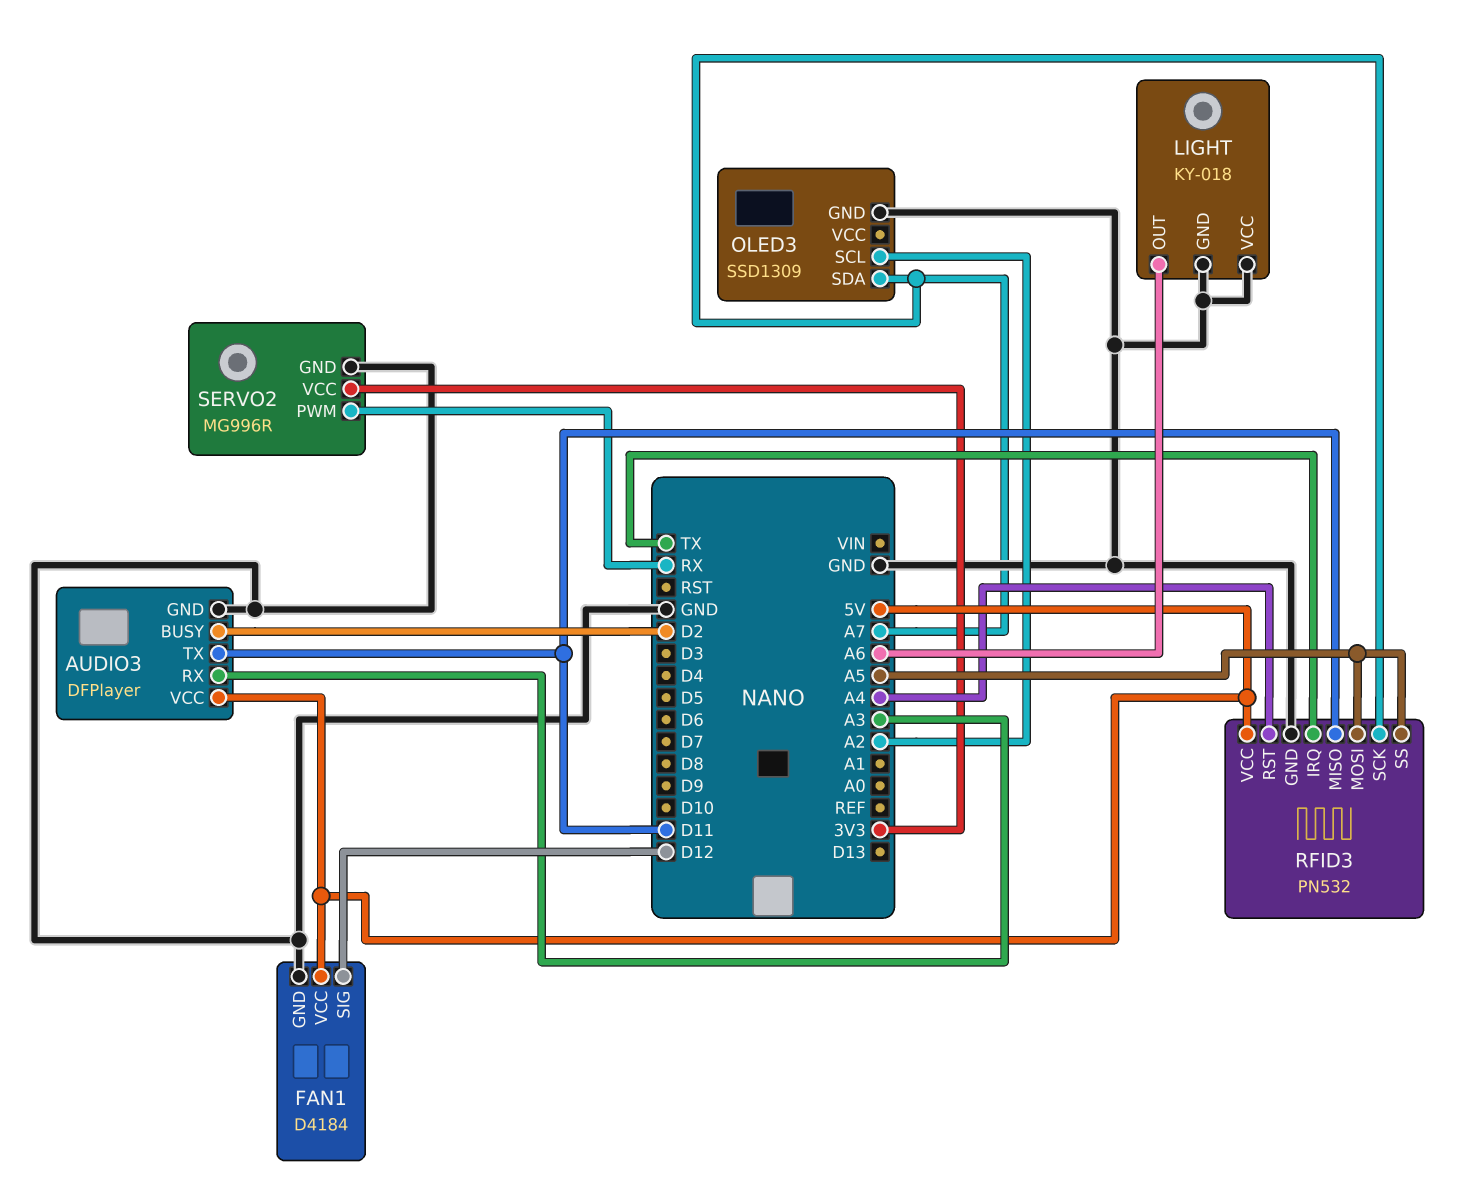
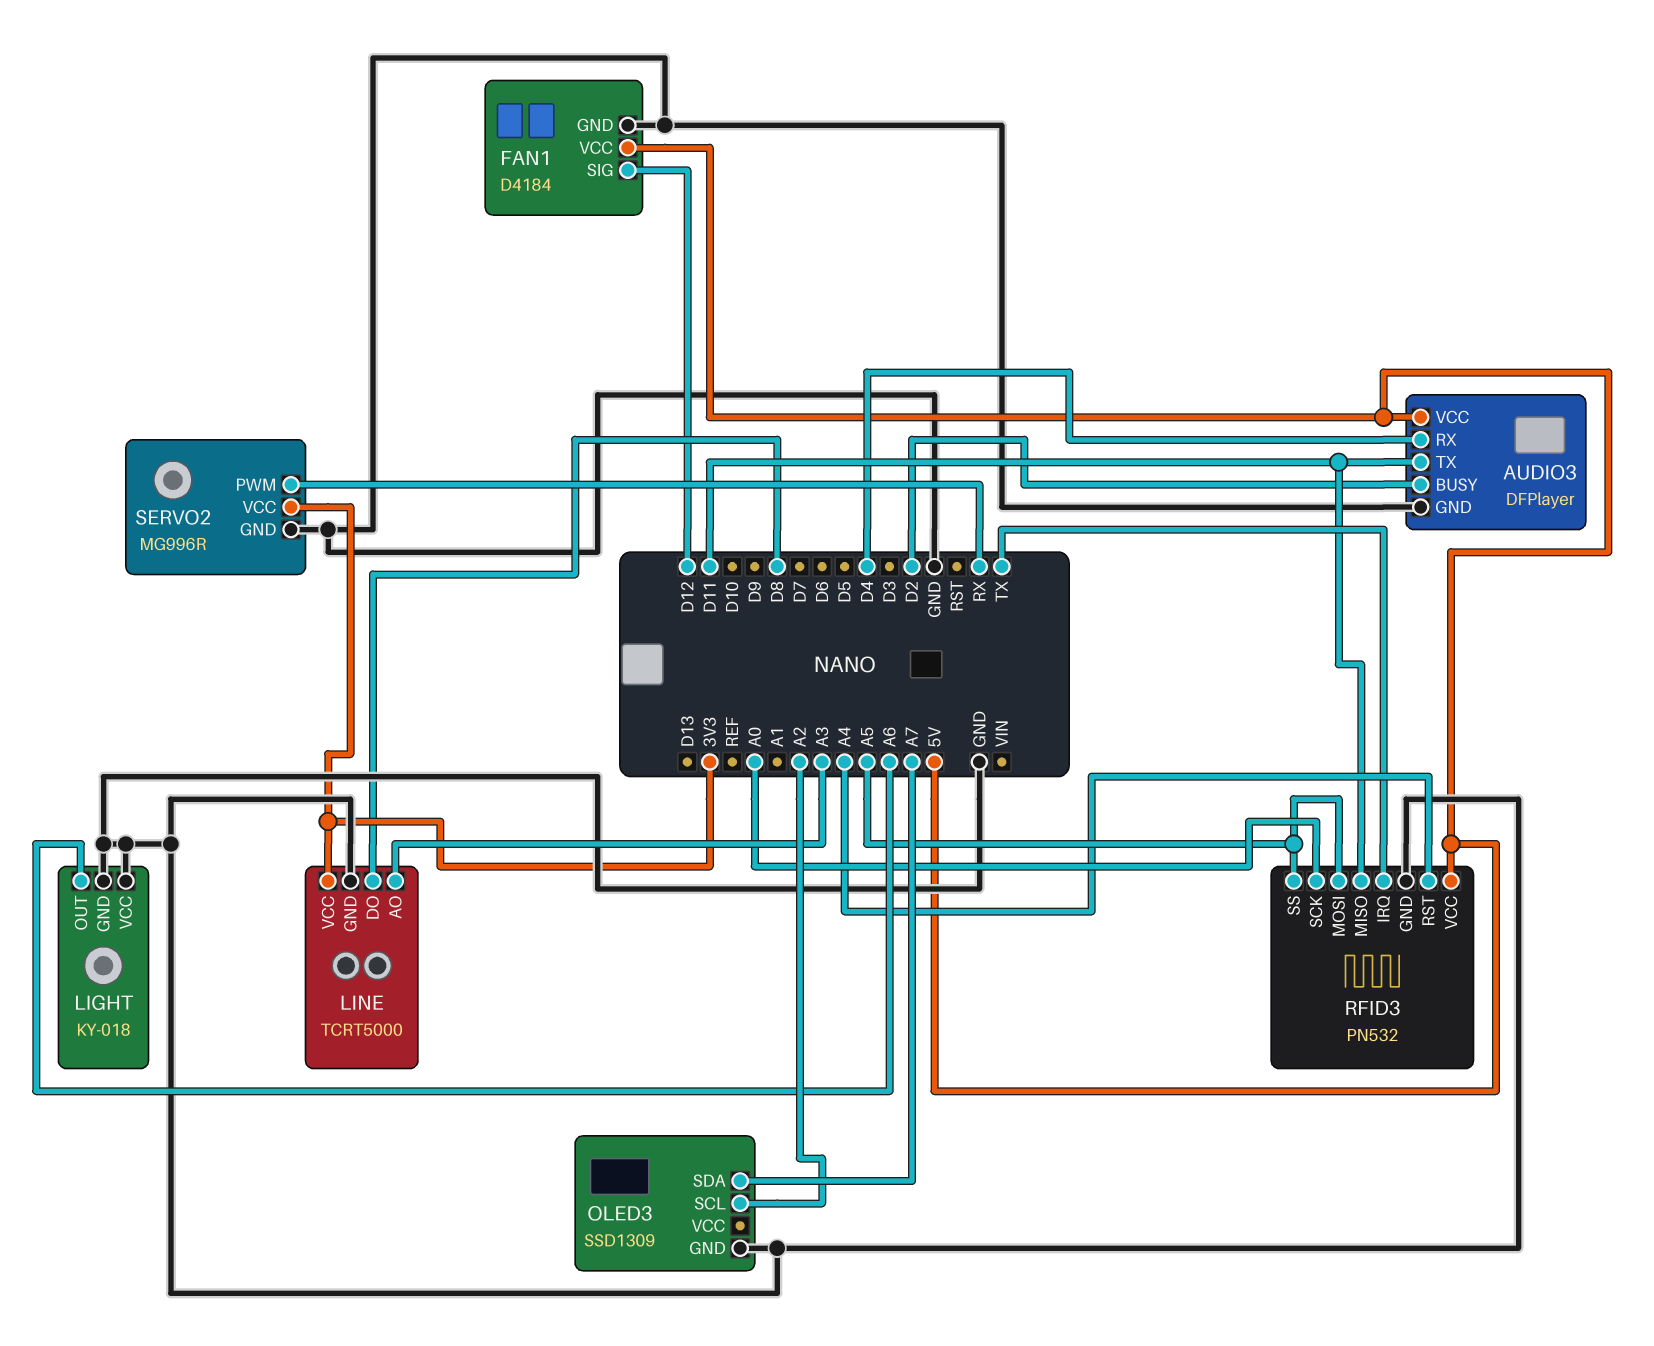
AUDIO3 pin RX: A3 -> D4
LINE: none -> TCRT5000
LINE pin AO: none -> A3
LINE pin DO: none -> D8
LINE pin GND: none -> GND
LINE pin VCC: none -> 3V3
RFID3 pin SCK: A7 -> A0

